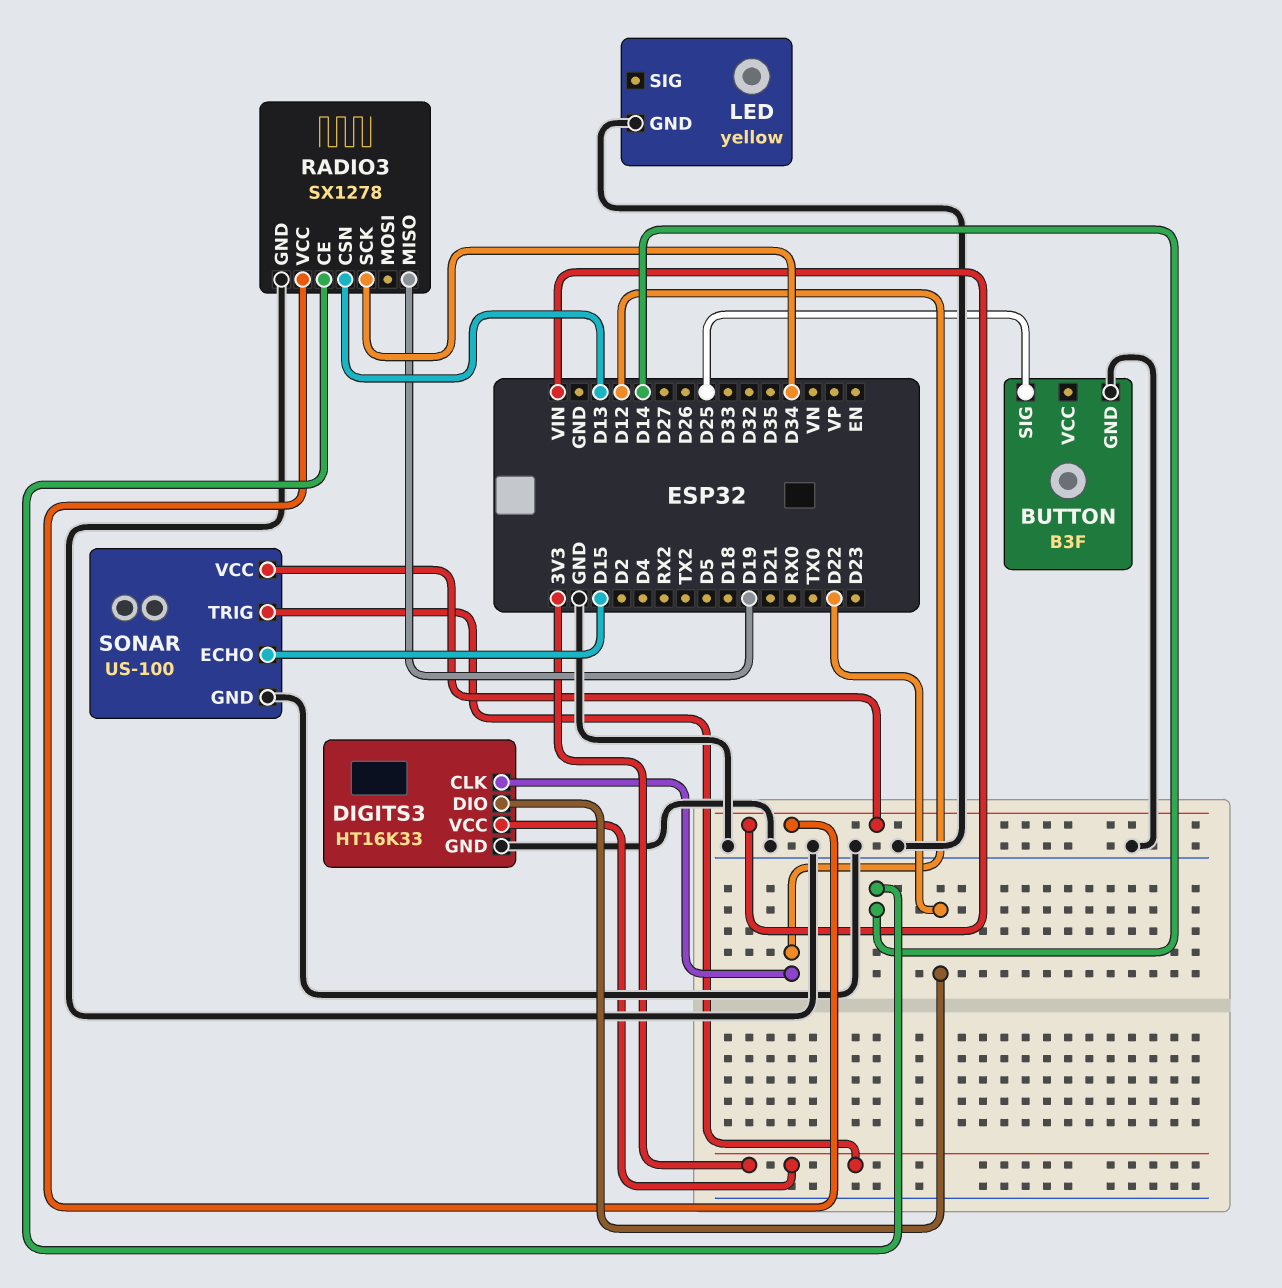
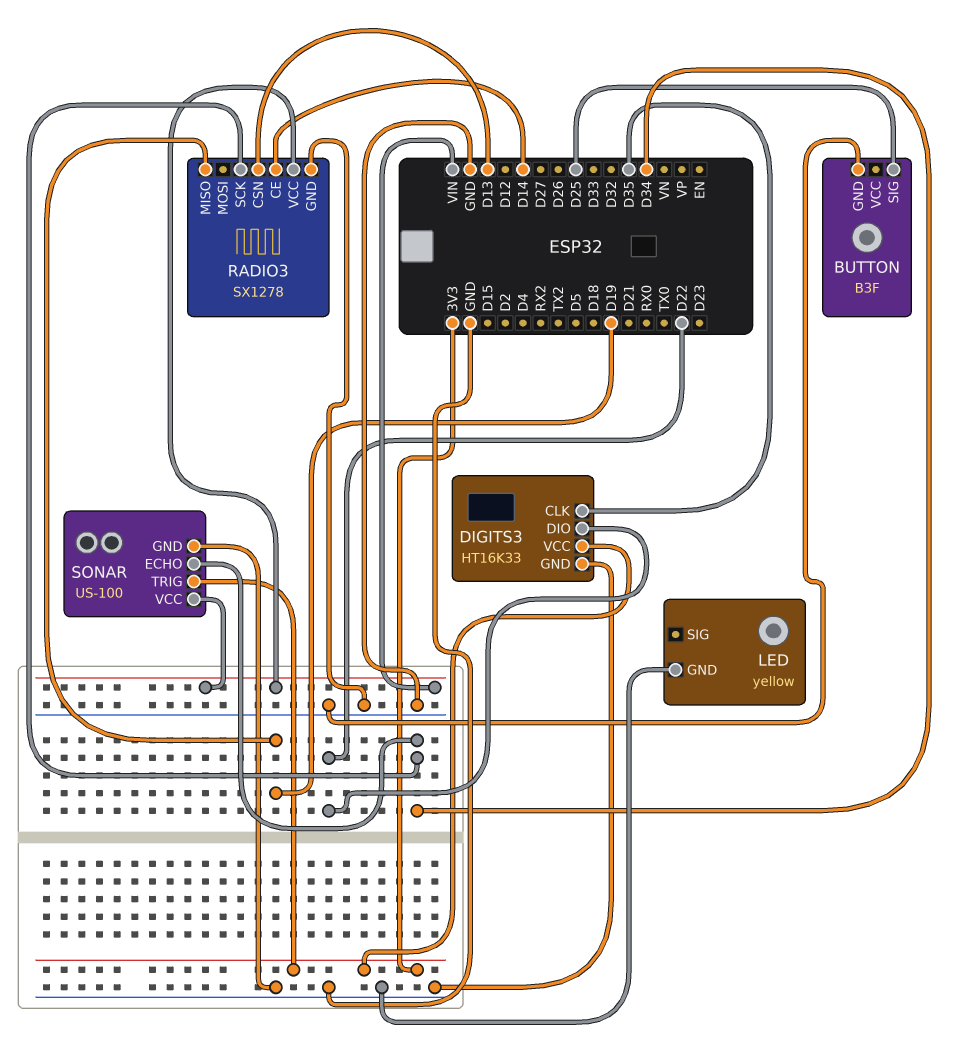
DIGITS3 pin CLK: D12 -> D35
SONAR pin ECHO: D15 -> D34

